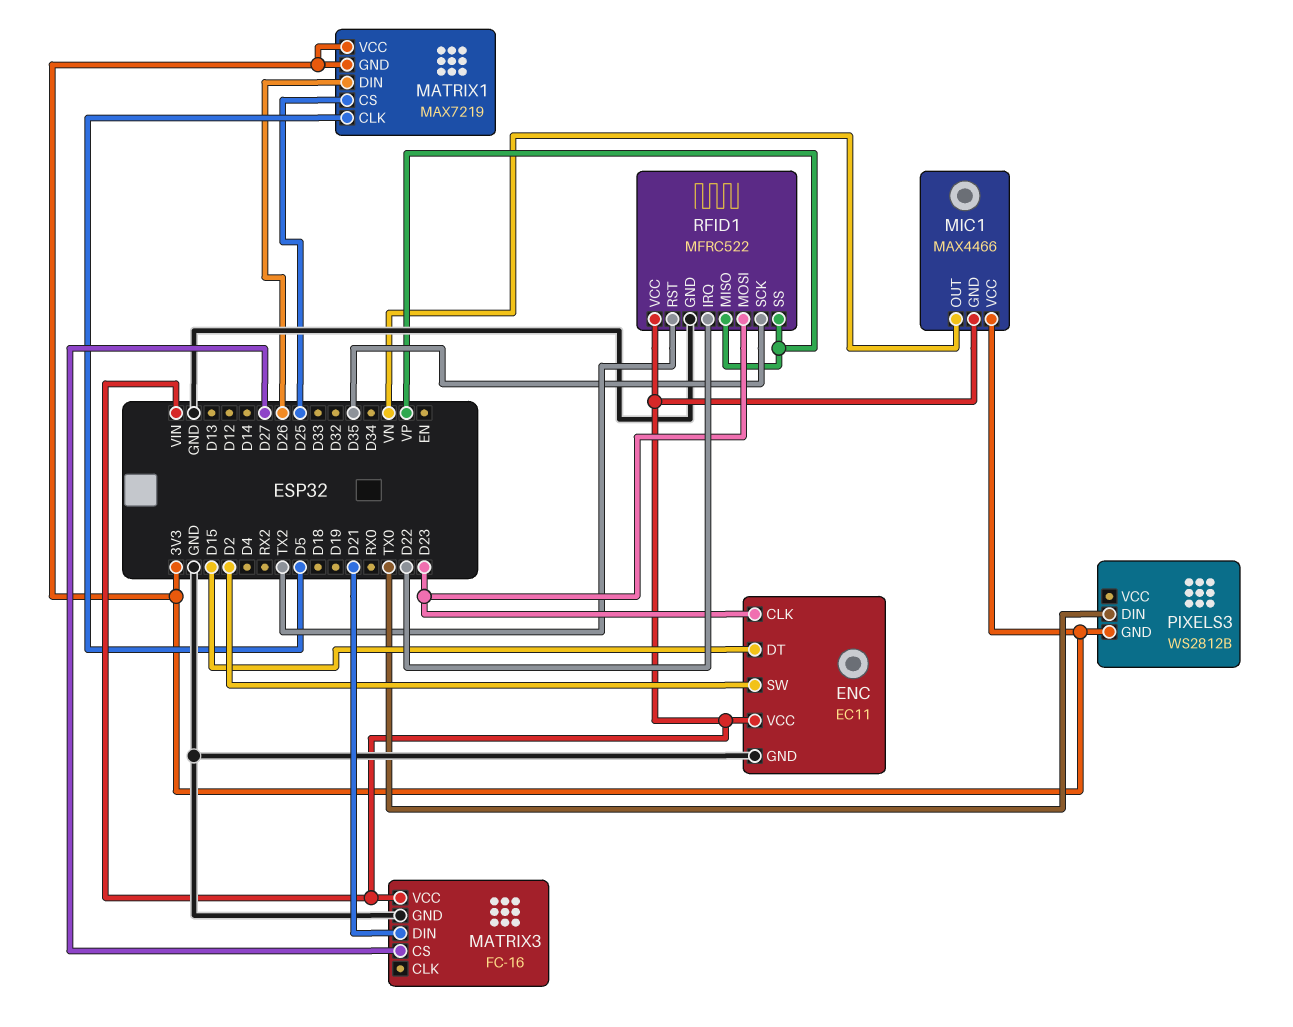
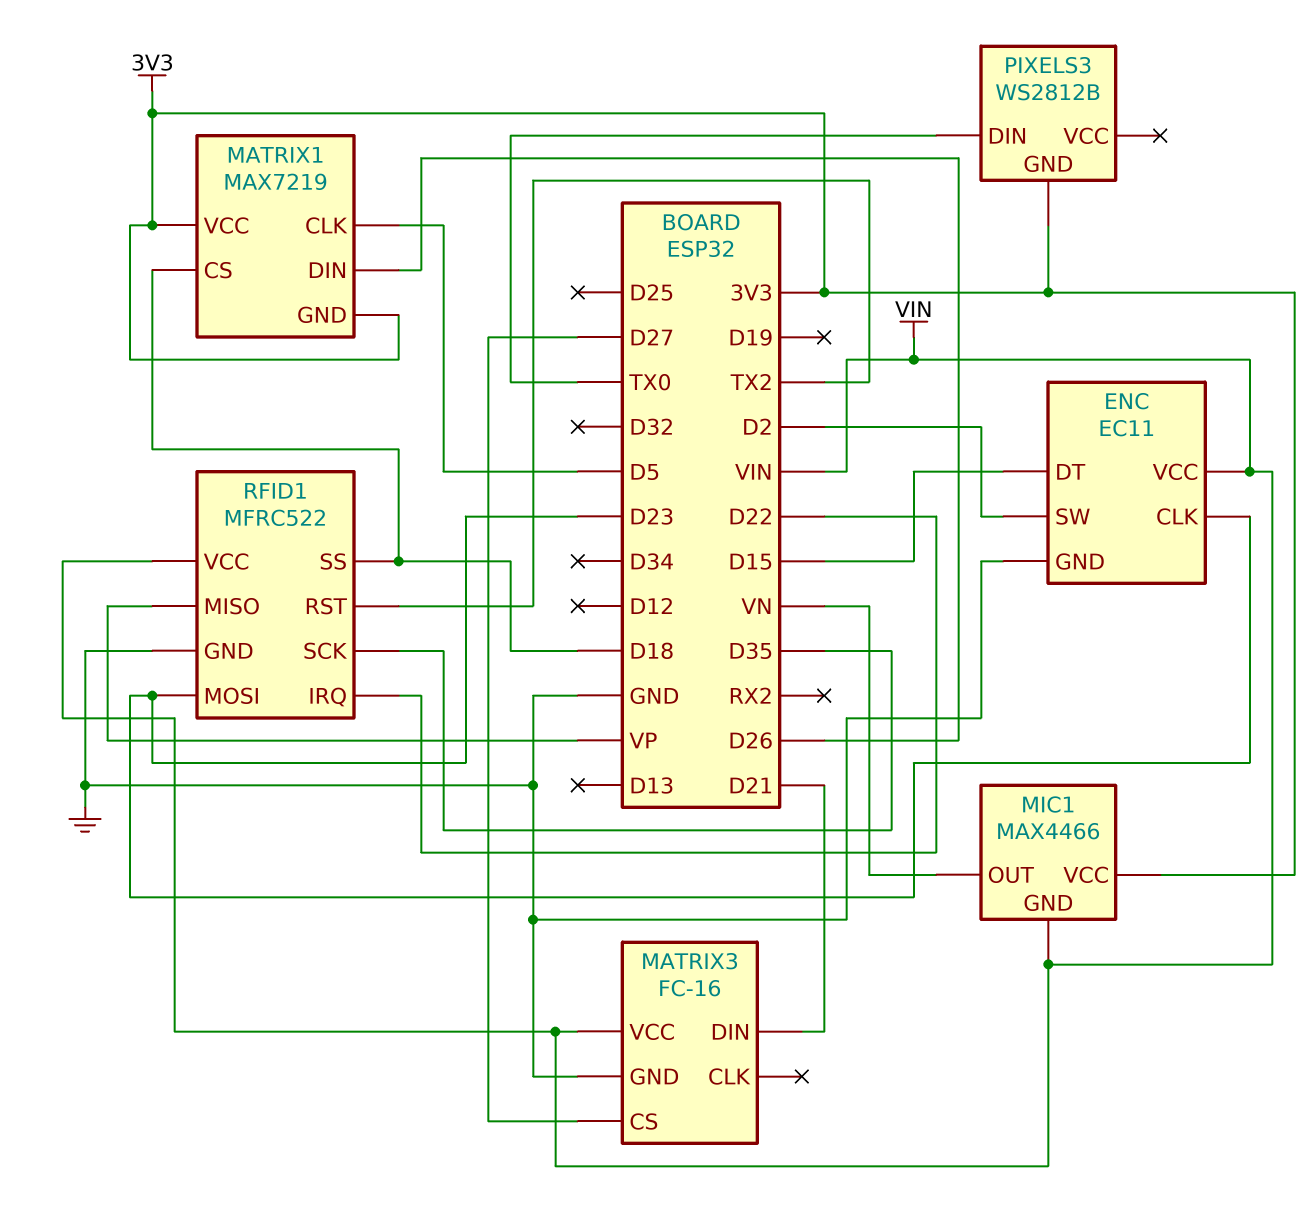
MATRIX1 pin CS: D25 -> D18
RFID1 pin SS: VP -> D18

